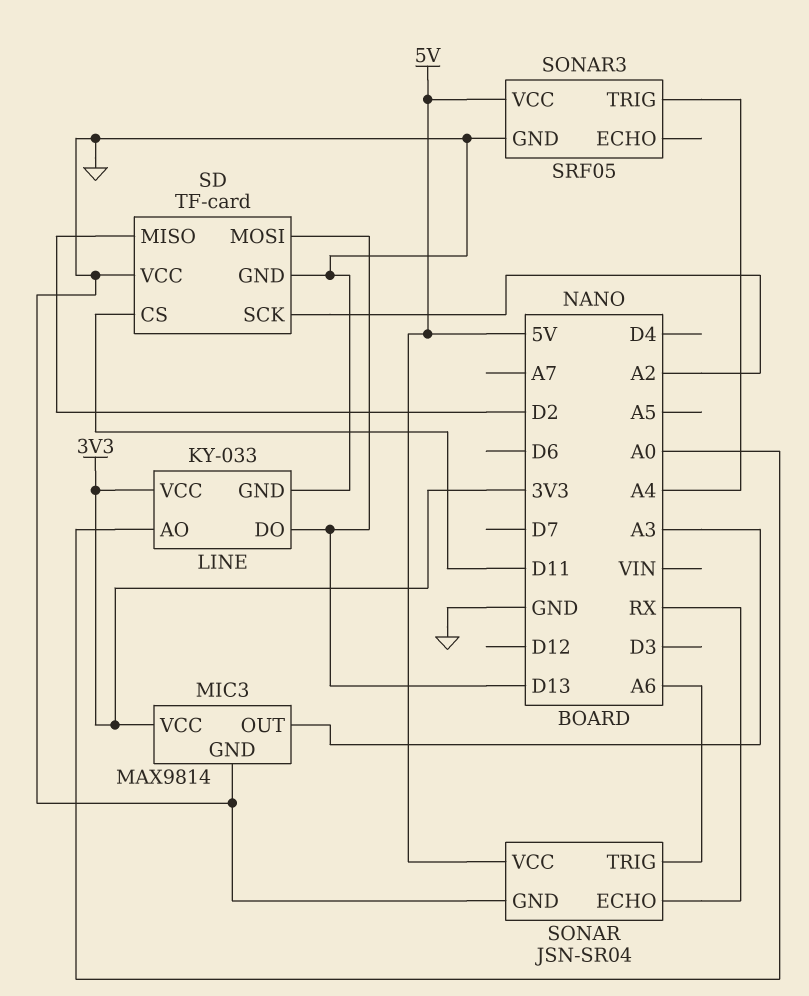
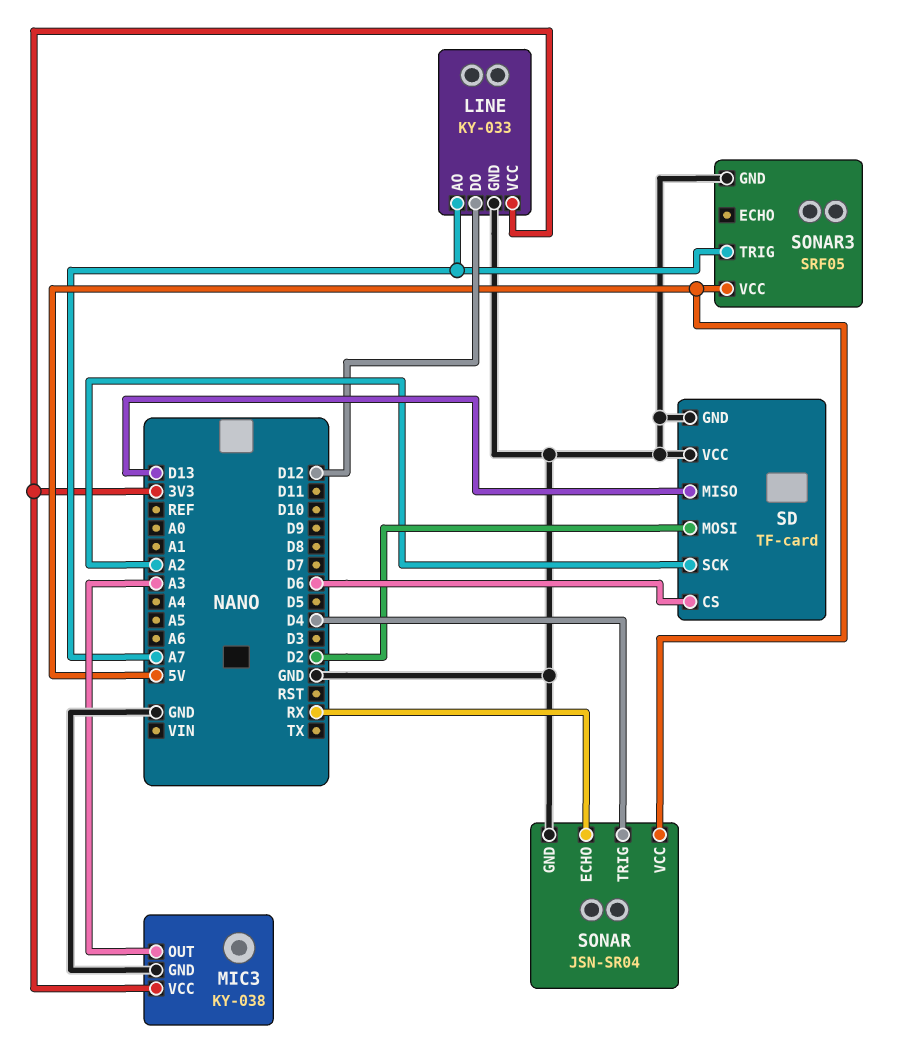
LINE pin AO: A0 -> A7
LINE pin DO: D13 -> D12
MIC3: MAX9814 -> KY-038
SD pin CS: D11 -> D6
SD pin MISO: D2 -> D13
SD pin MOSI: D13 -> D2
SONAR pin TRIG: A6 -> D4
SONAR3 pin TRIG: A4 -> A7

